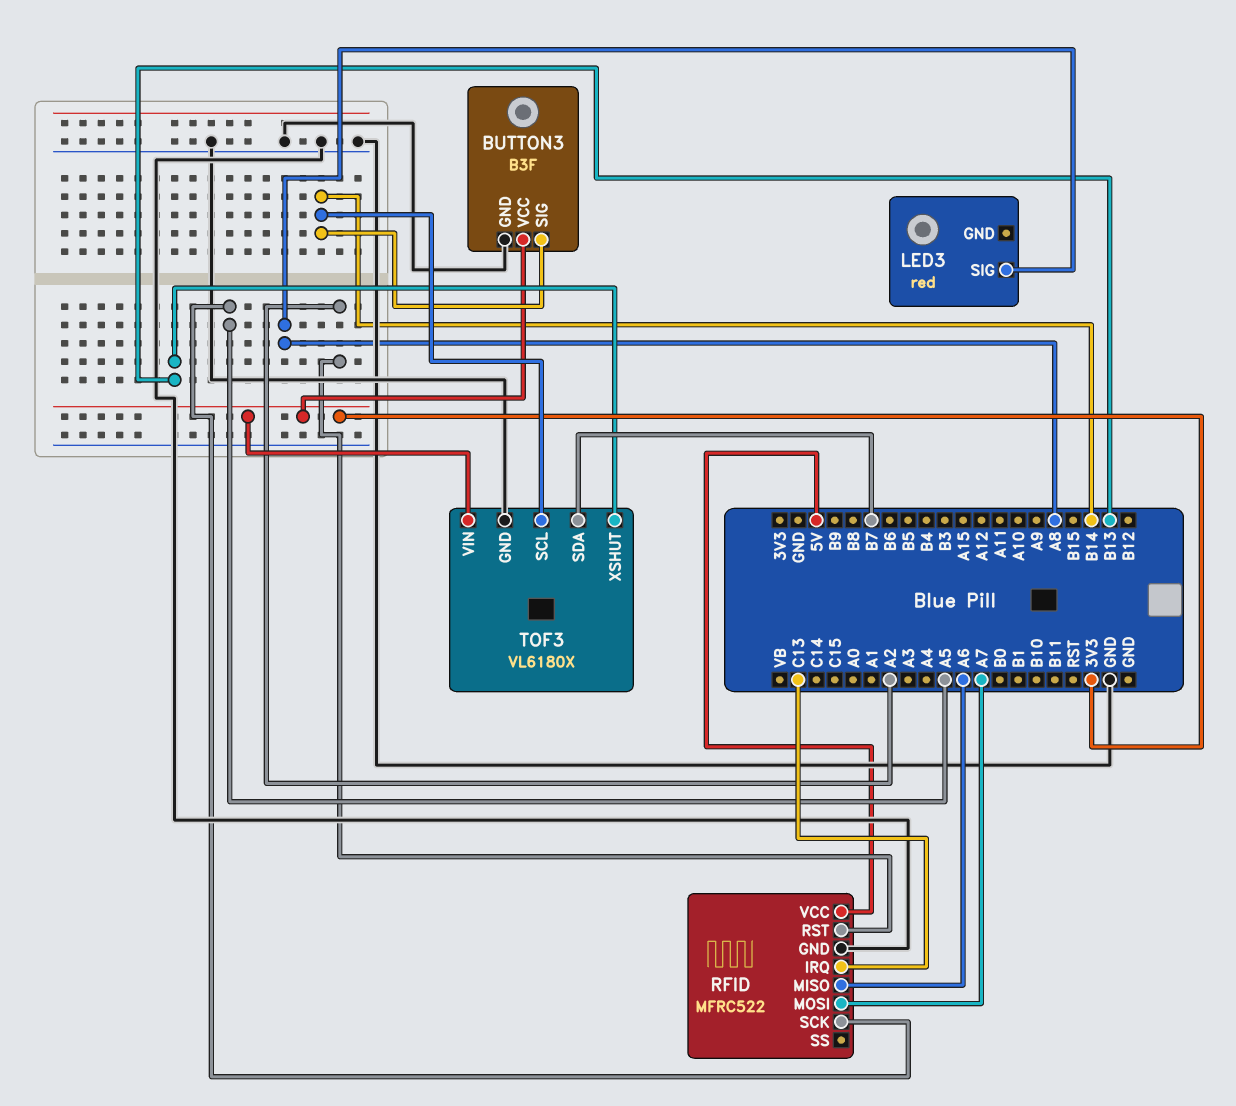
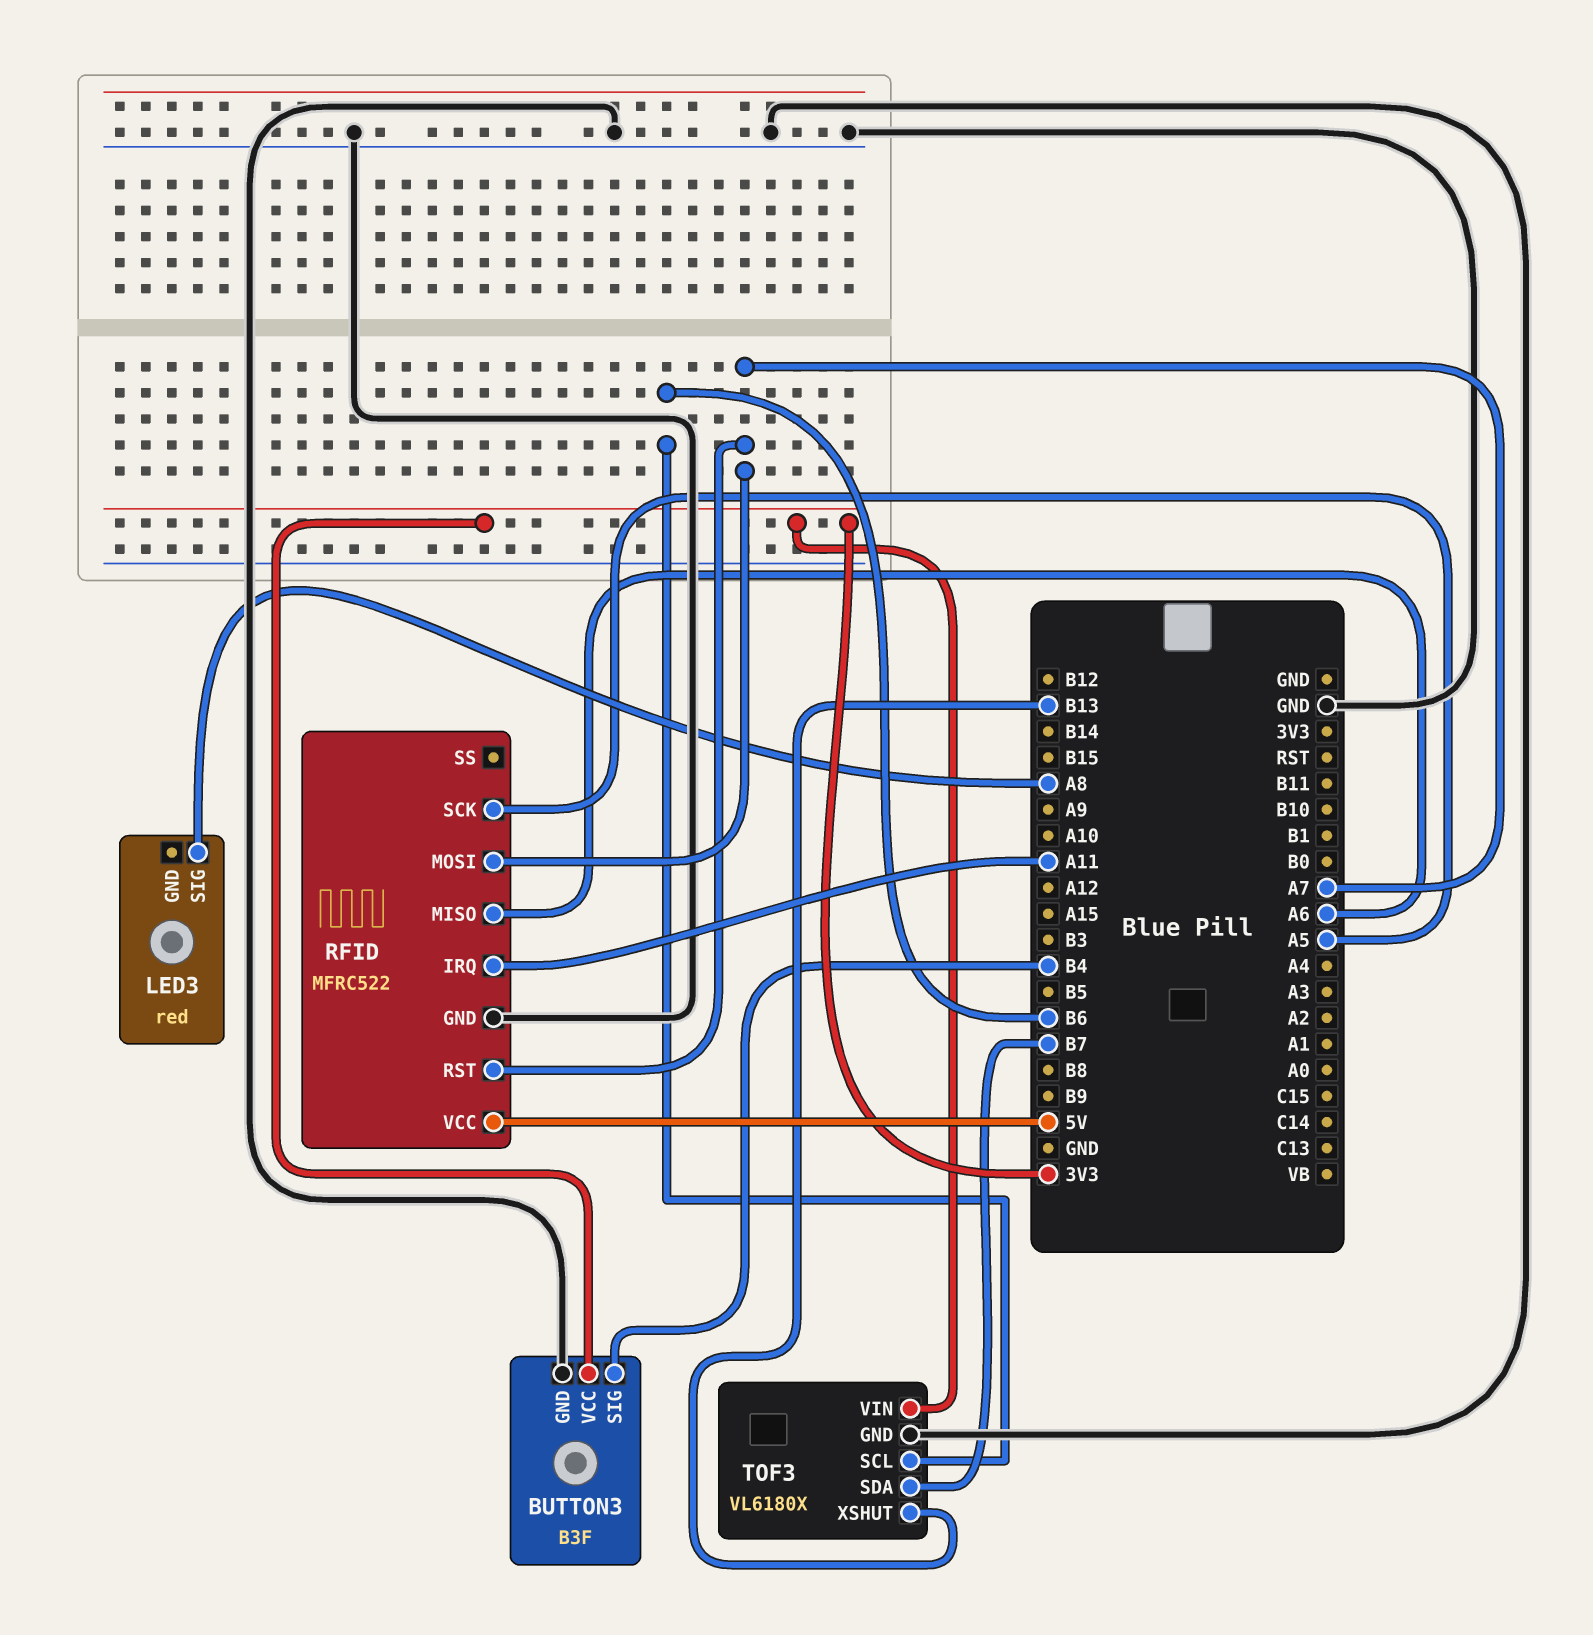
BUTTON3 pin SIG: B14 -> B4
RFID pin IRQ: C13 -> A11
RFID pin RST: A2 -> A7
TOF3 pin SCL: B14 -> B6

